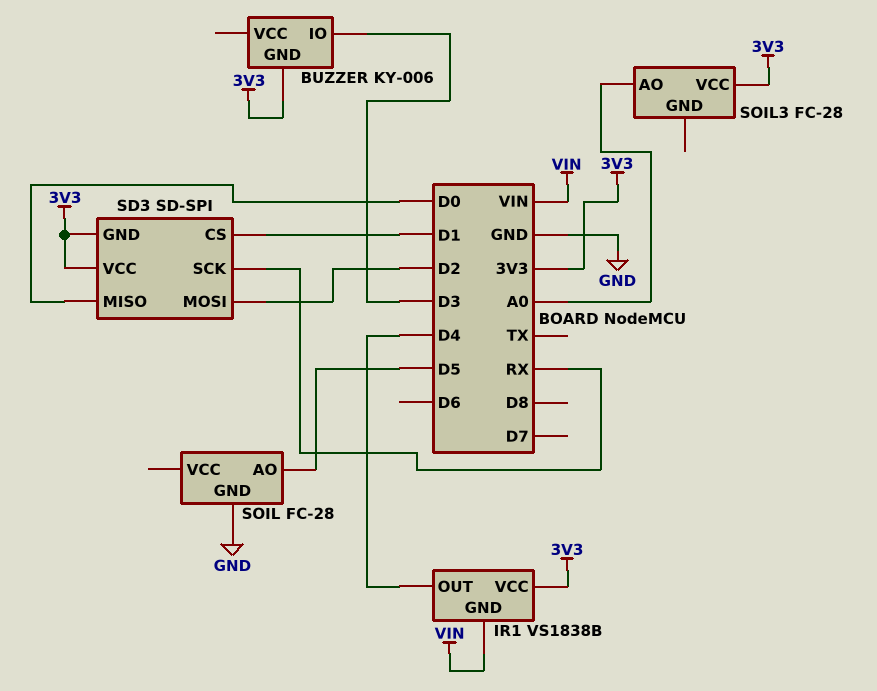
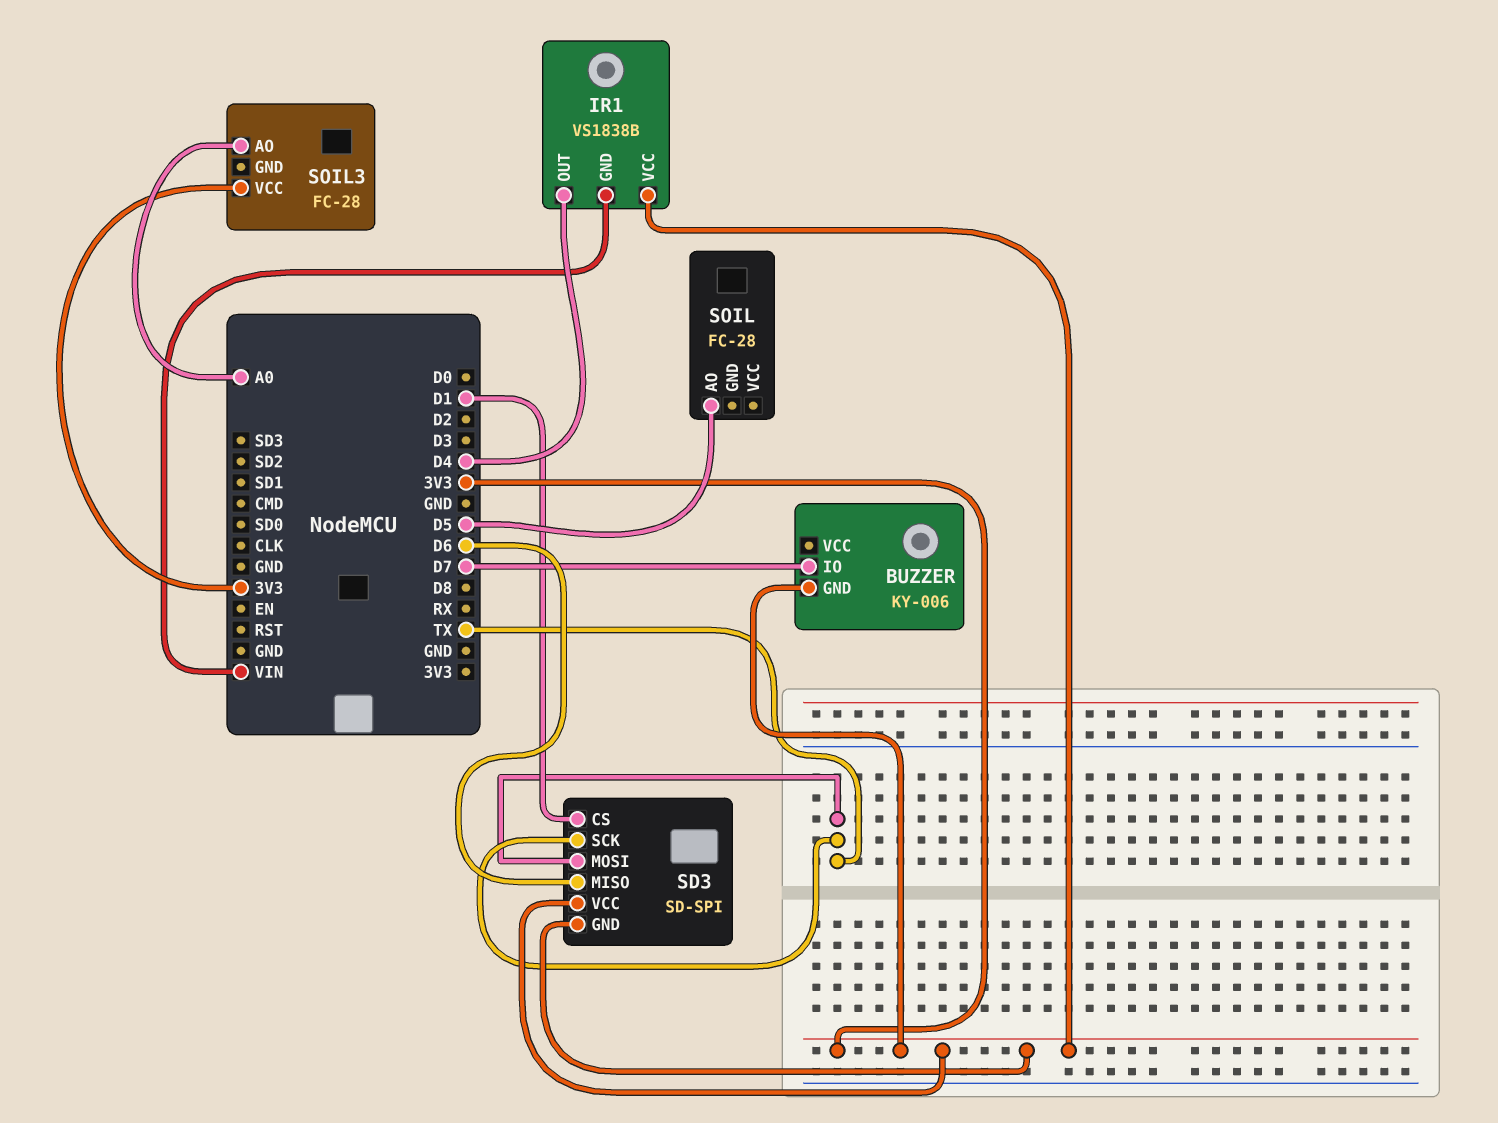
BUZZER pin IO: D3 -> D7
SD3 pin MISO: D0 -> D6
SD3 pin MOSI: D2 -> TX
SD3 pin SCK: RX -> TX
SOIL pin GND: GND -> none

